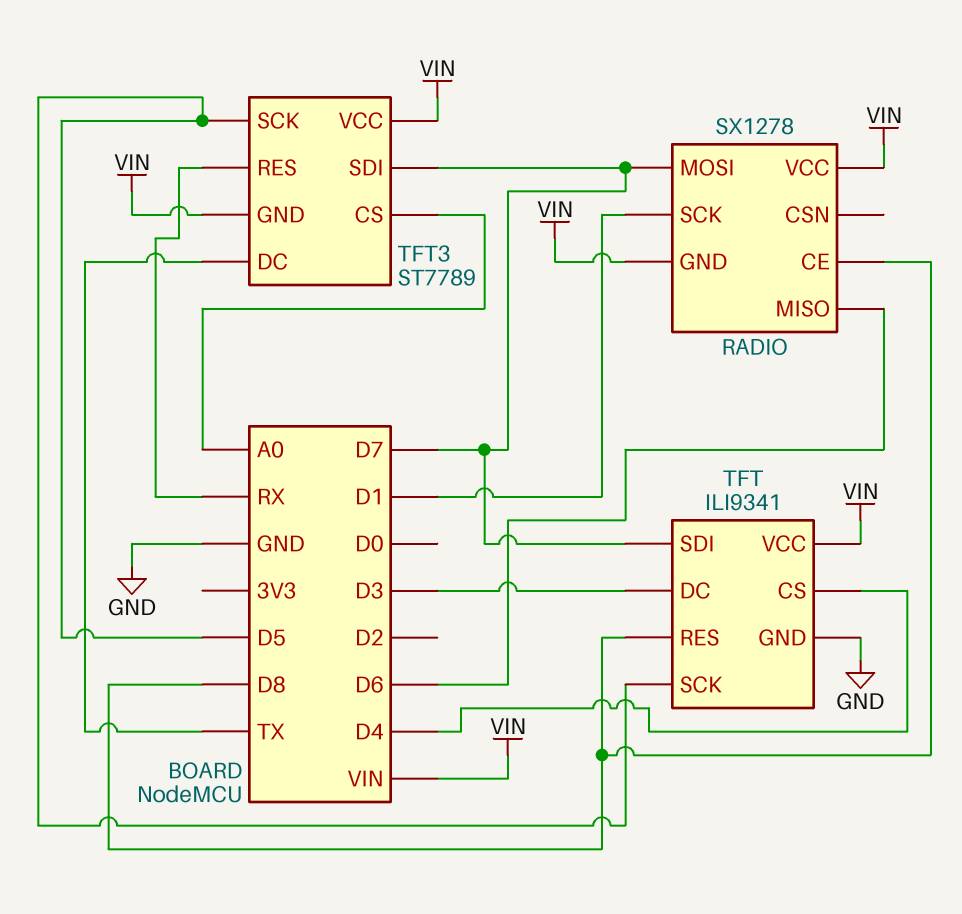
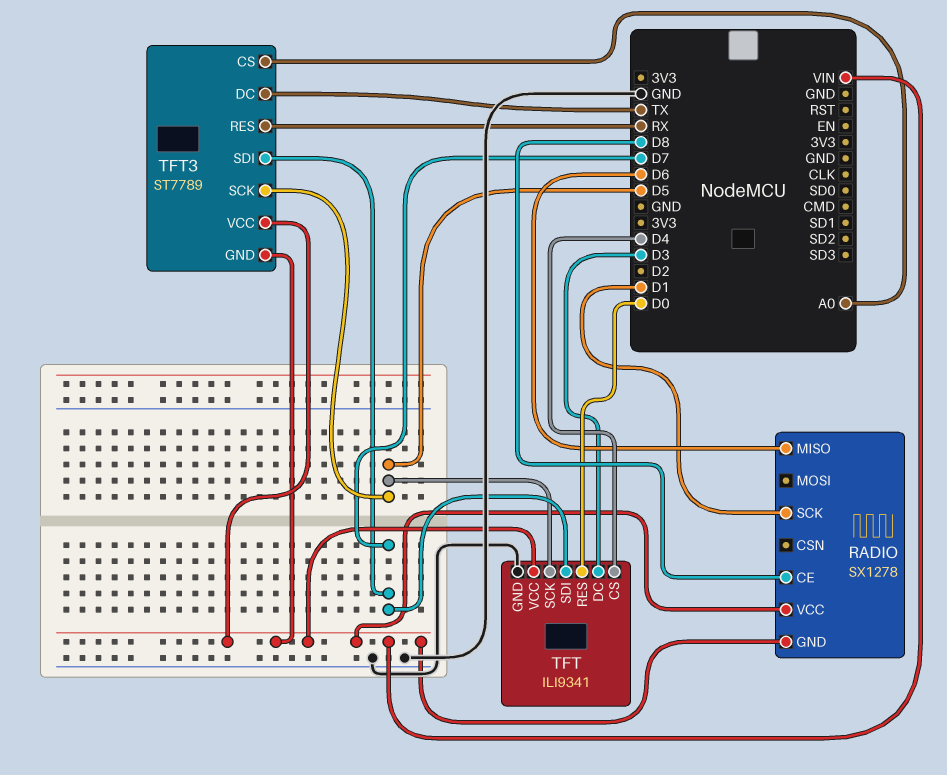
RADIO pin MOSI: D7 -> none
TFT pin RES: D8 -> D0

